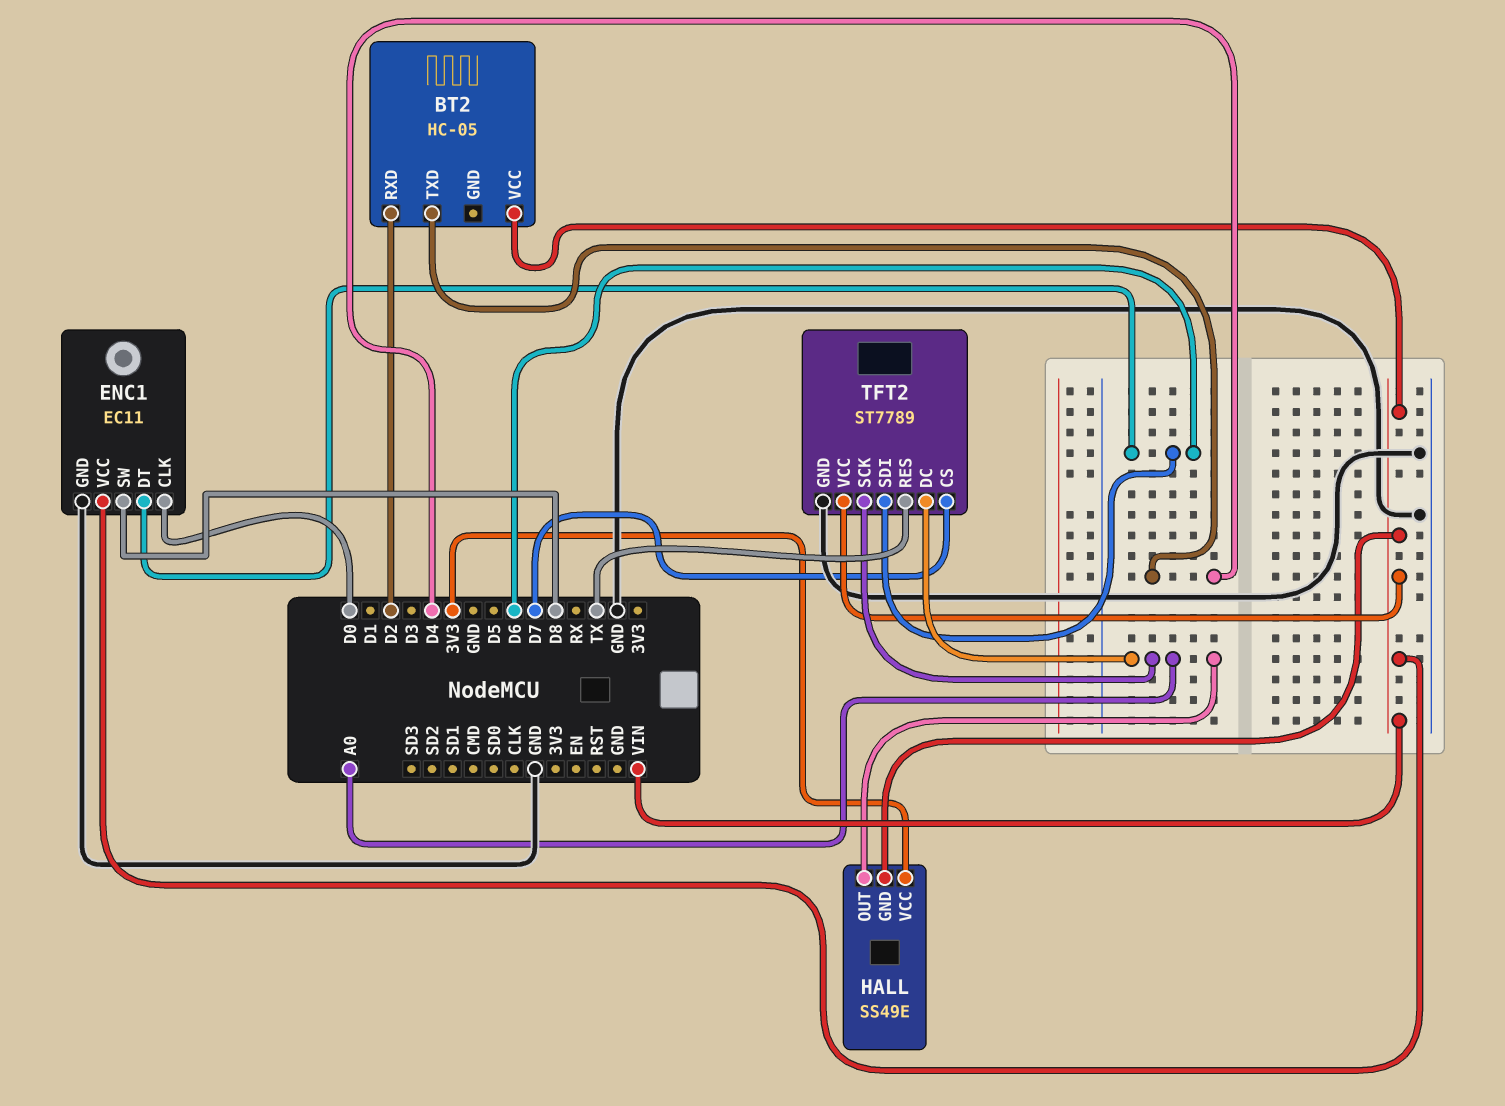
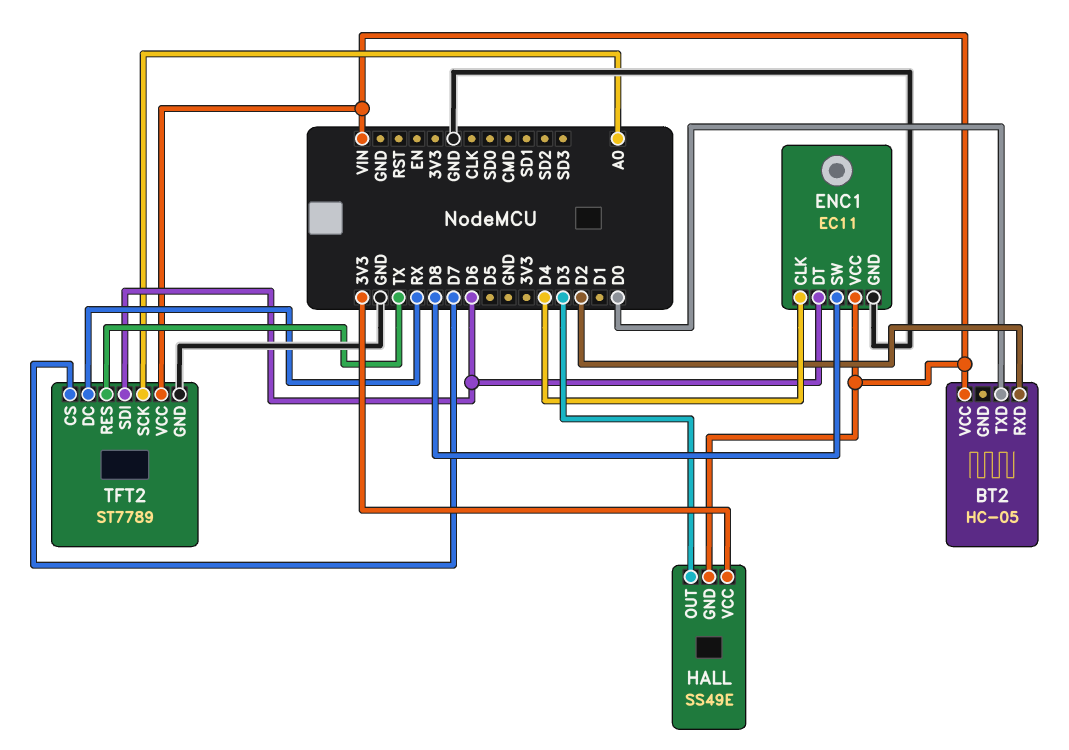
BT2 pin TXD: D4 -> D0
ENC1 pin CLK: D0 -> D4
HALL pin OUT: A0 -> D3
TFT2 pin DC: A0 -> RX

